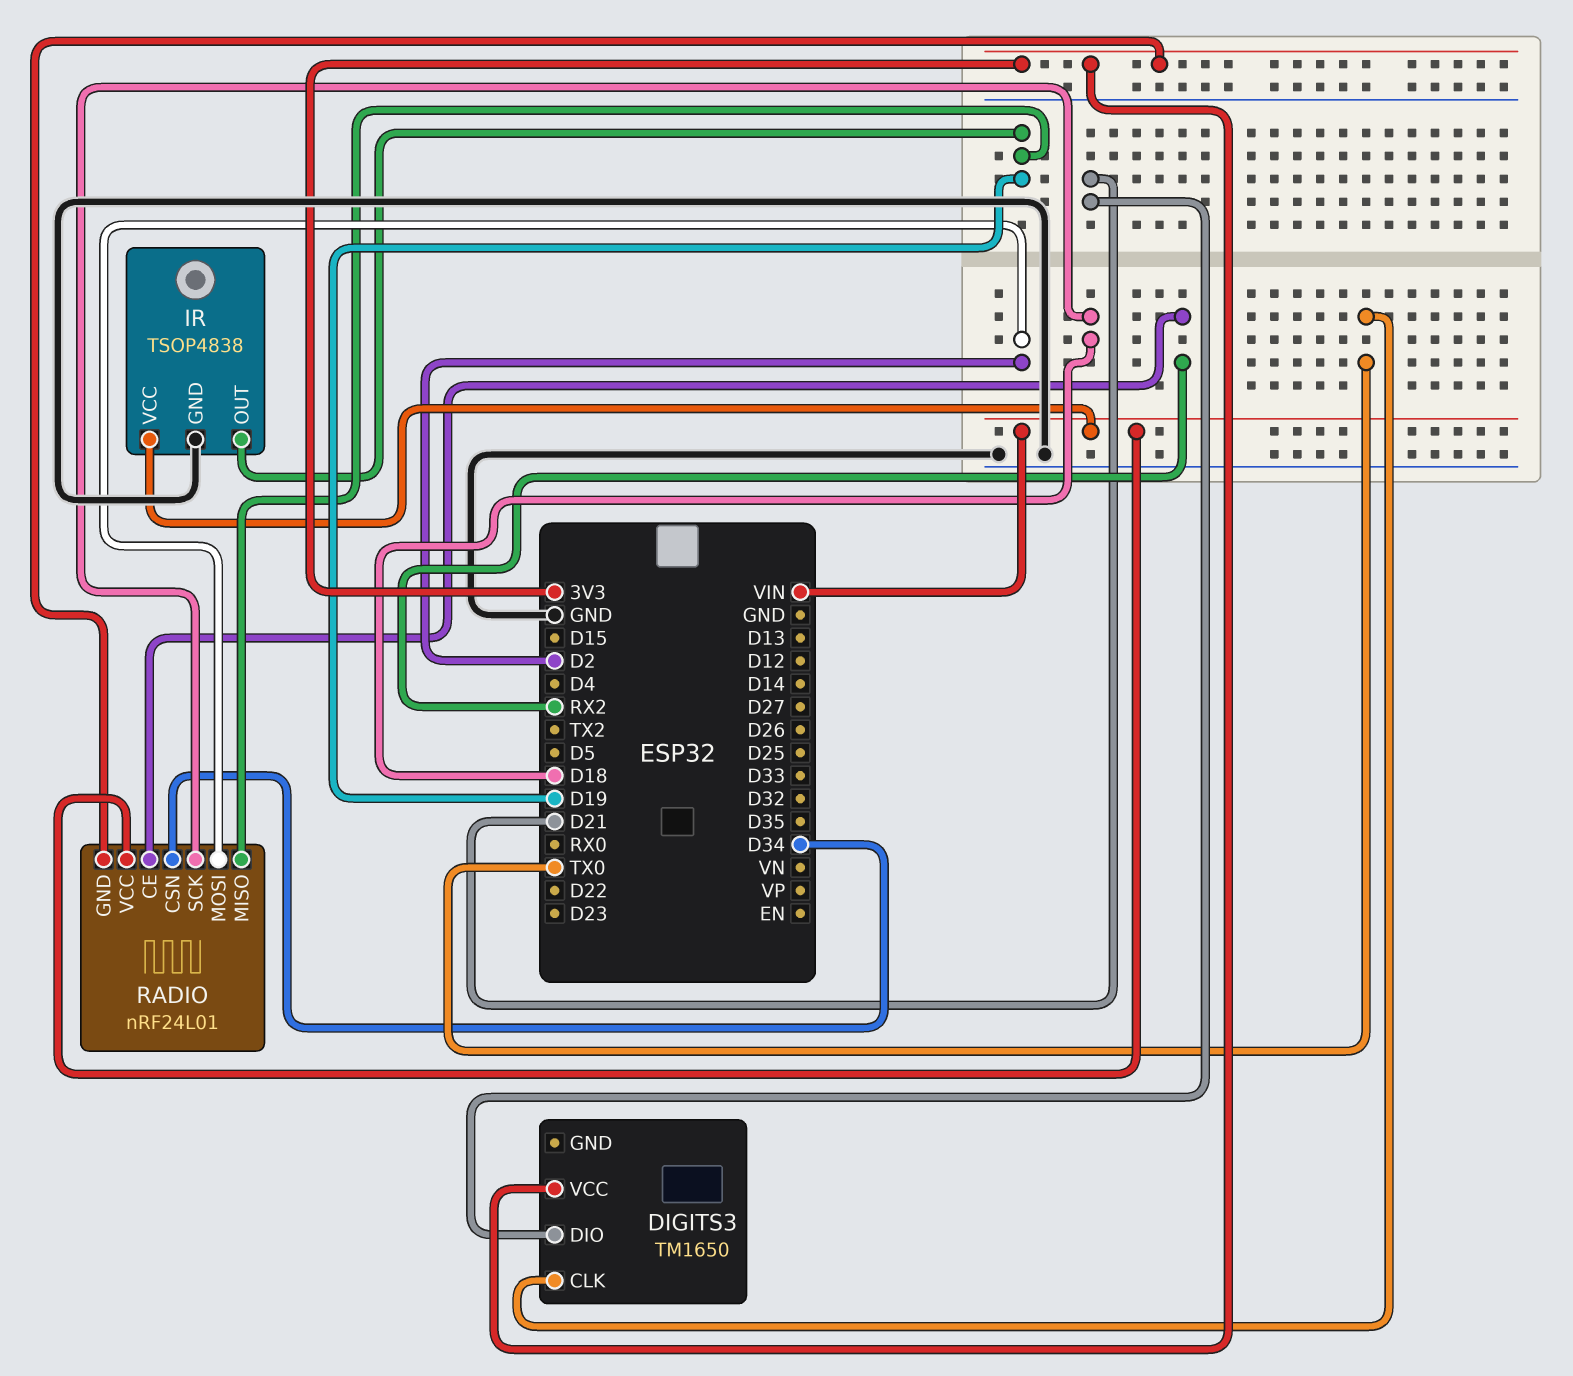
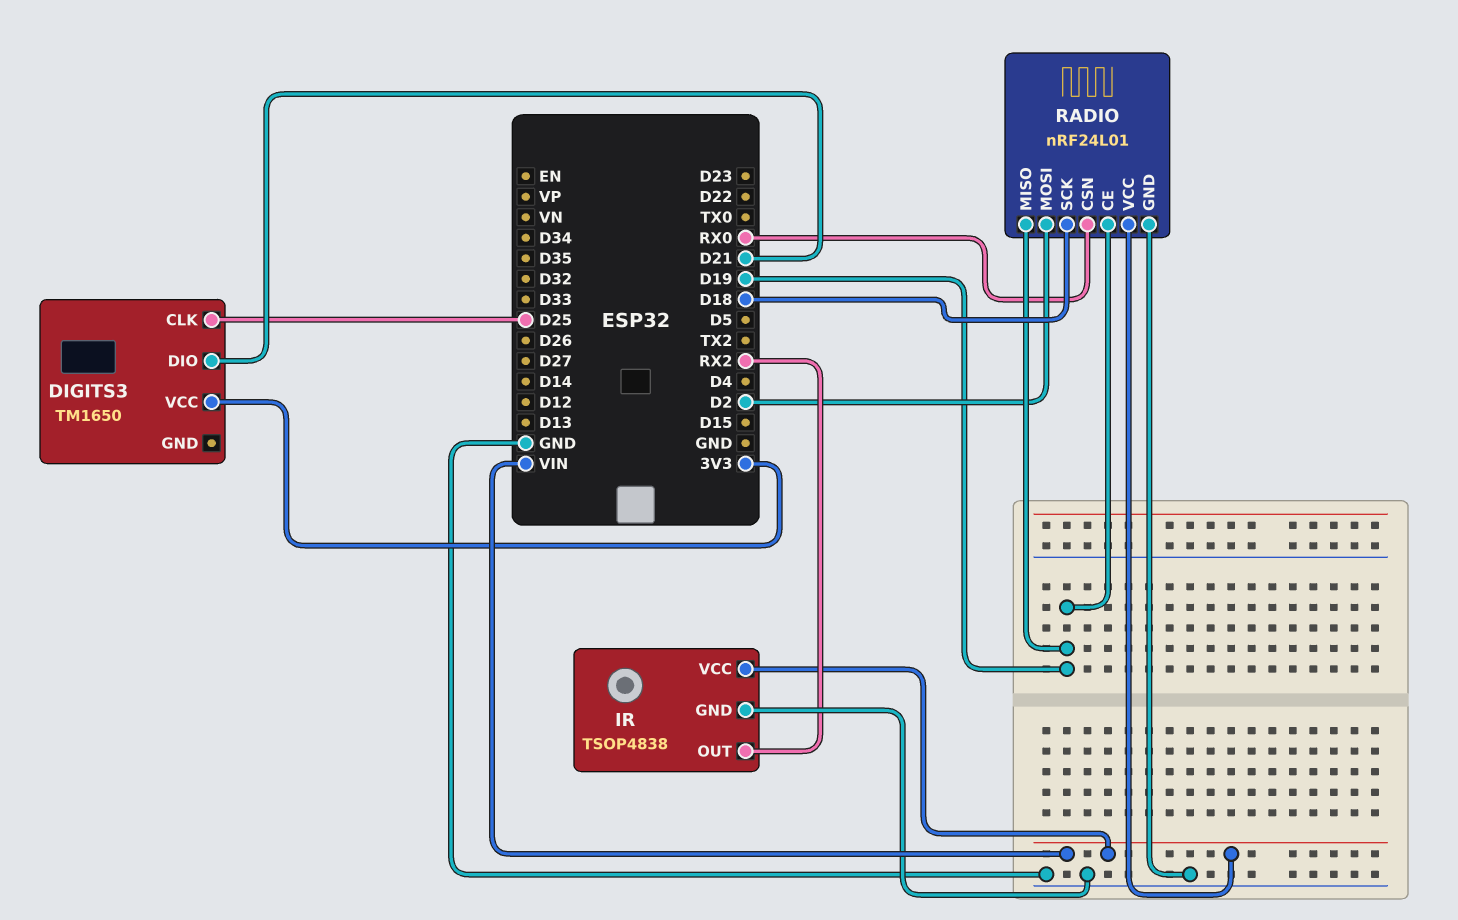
DIGITS3 pin CLK: TX0 -> D25
IR pin OUT: D19 -> RX2
RADIO pin CE: RX2 -> D19
RADIO pin CSN: D34 -> RX0
RADIO pin GND: 3V3 -> GND

